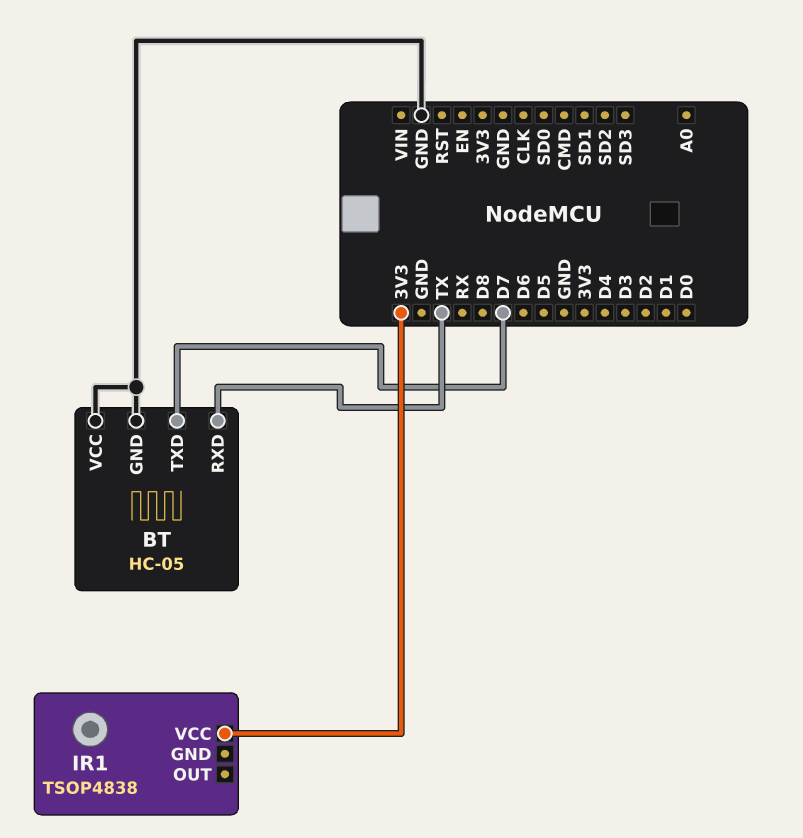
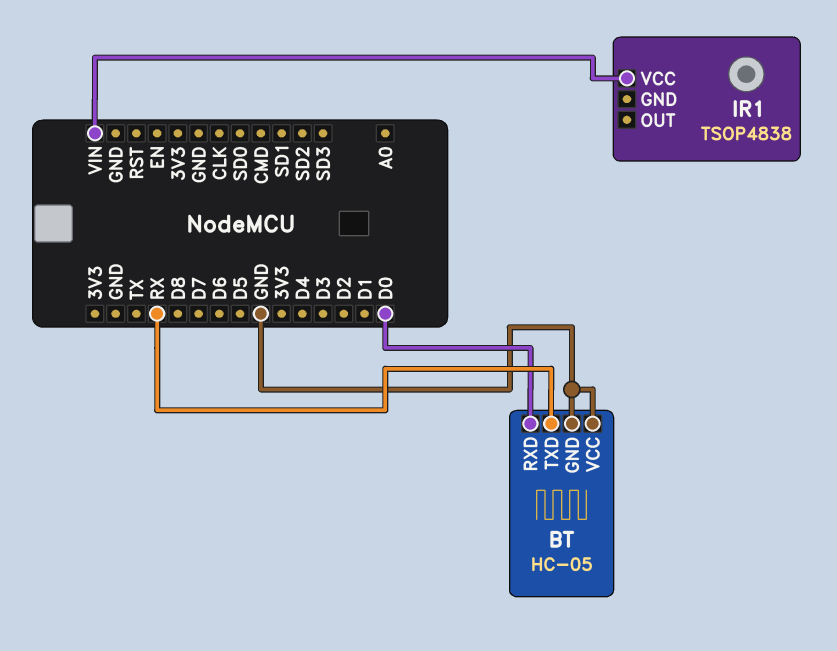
BT pin RXD: TX -> D0
BT pin TXD: D7 -> RX
IR1 pin VCC: 3V3 -> VIN

